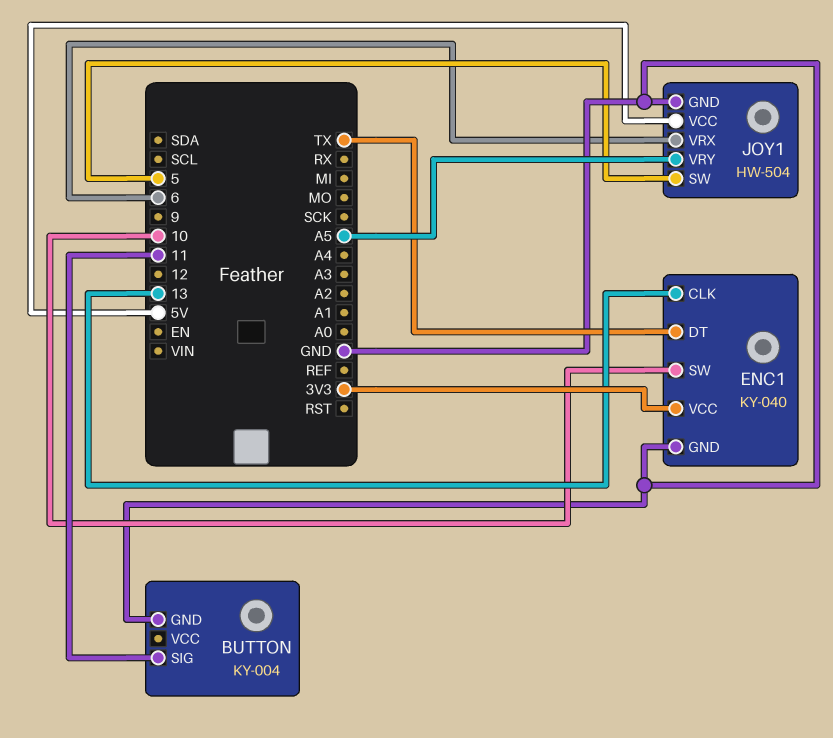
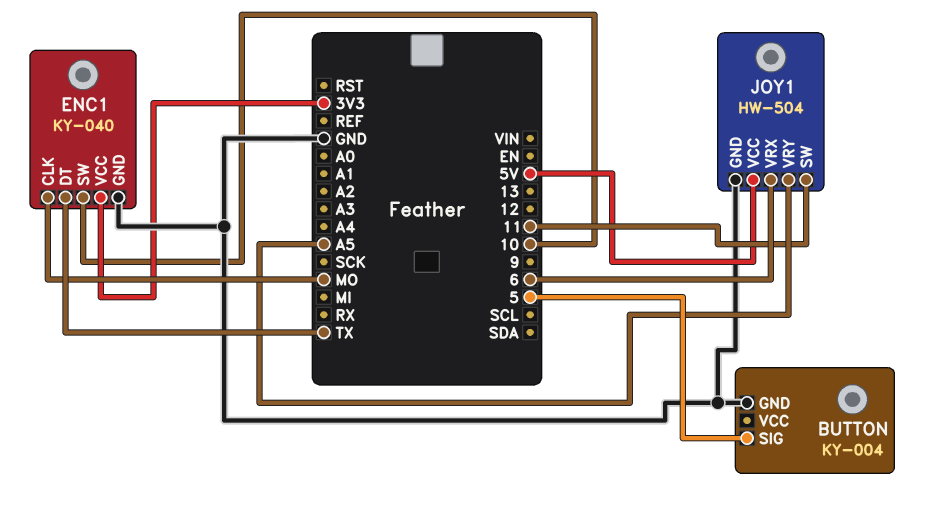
BUTTON pin SIG: 11 -> 5
ENC1 pin CLK: 13 -> MO
JOY1 pin SW: 5 -> 11

